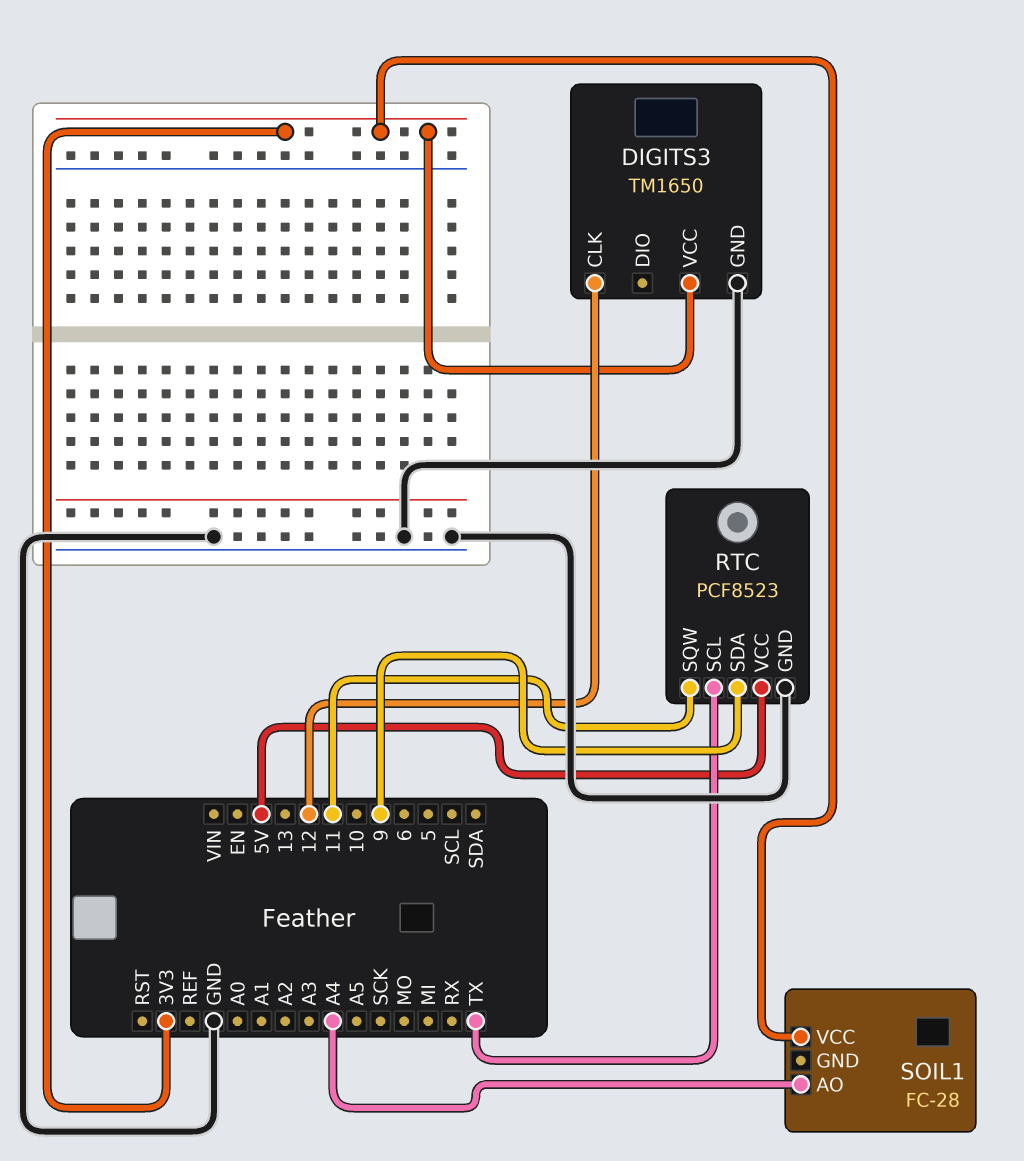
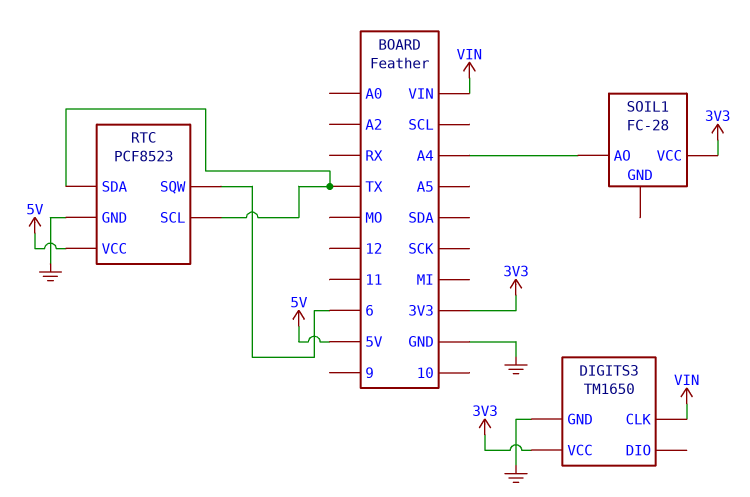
DIGITS3 pin CLK: 12 -> VIN
RTC pin SDA: 9 -> TX
RTC pin SQW: 11 -> 6

